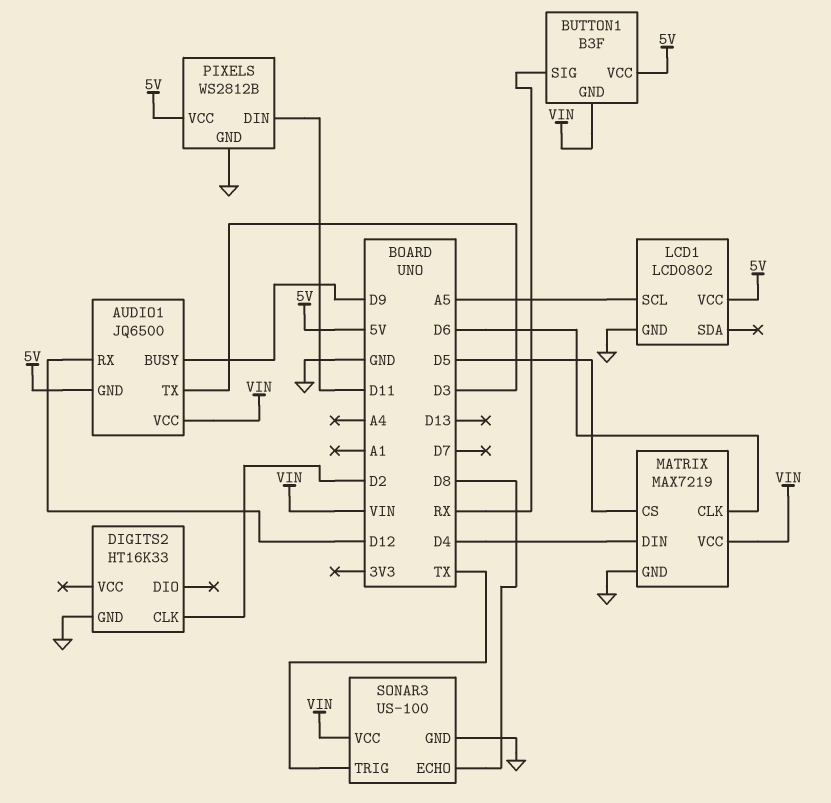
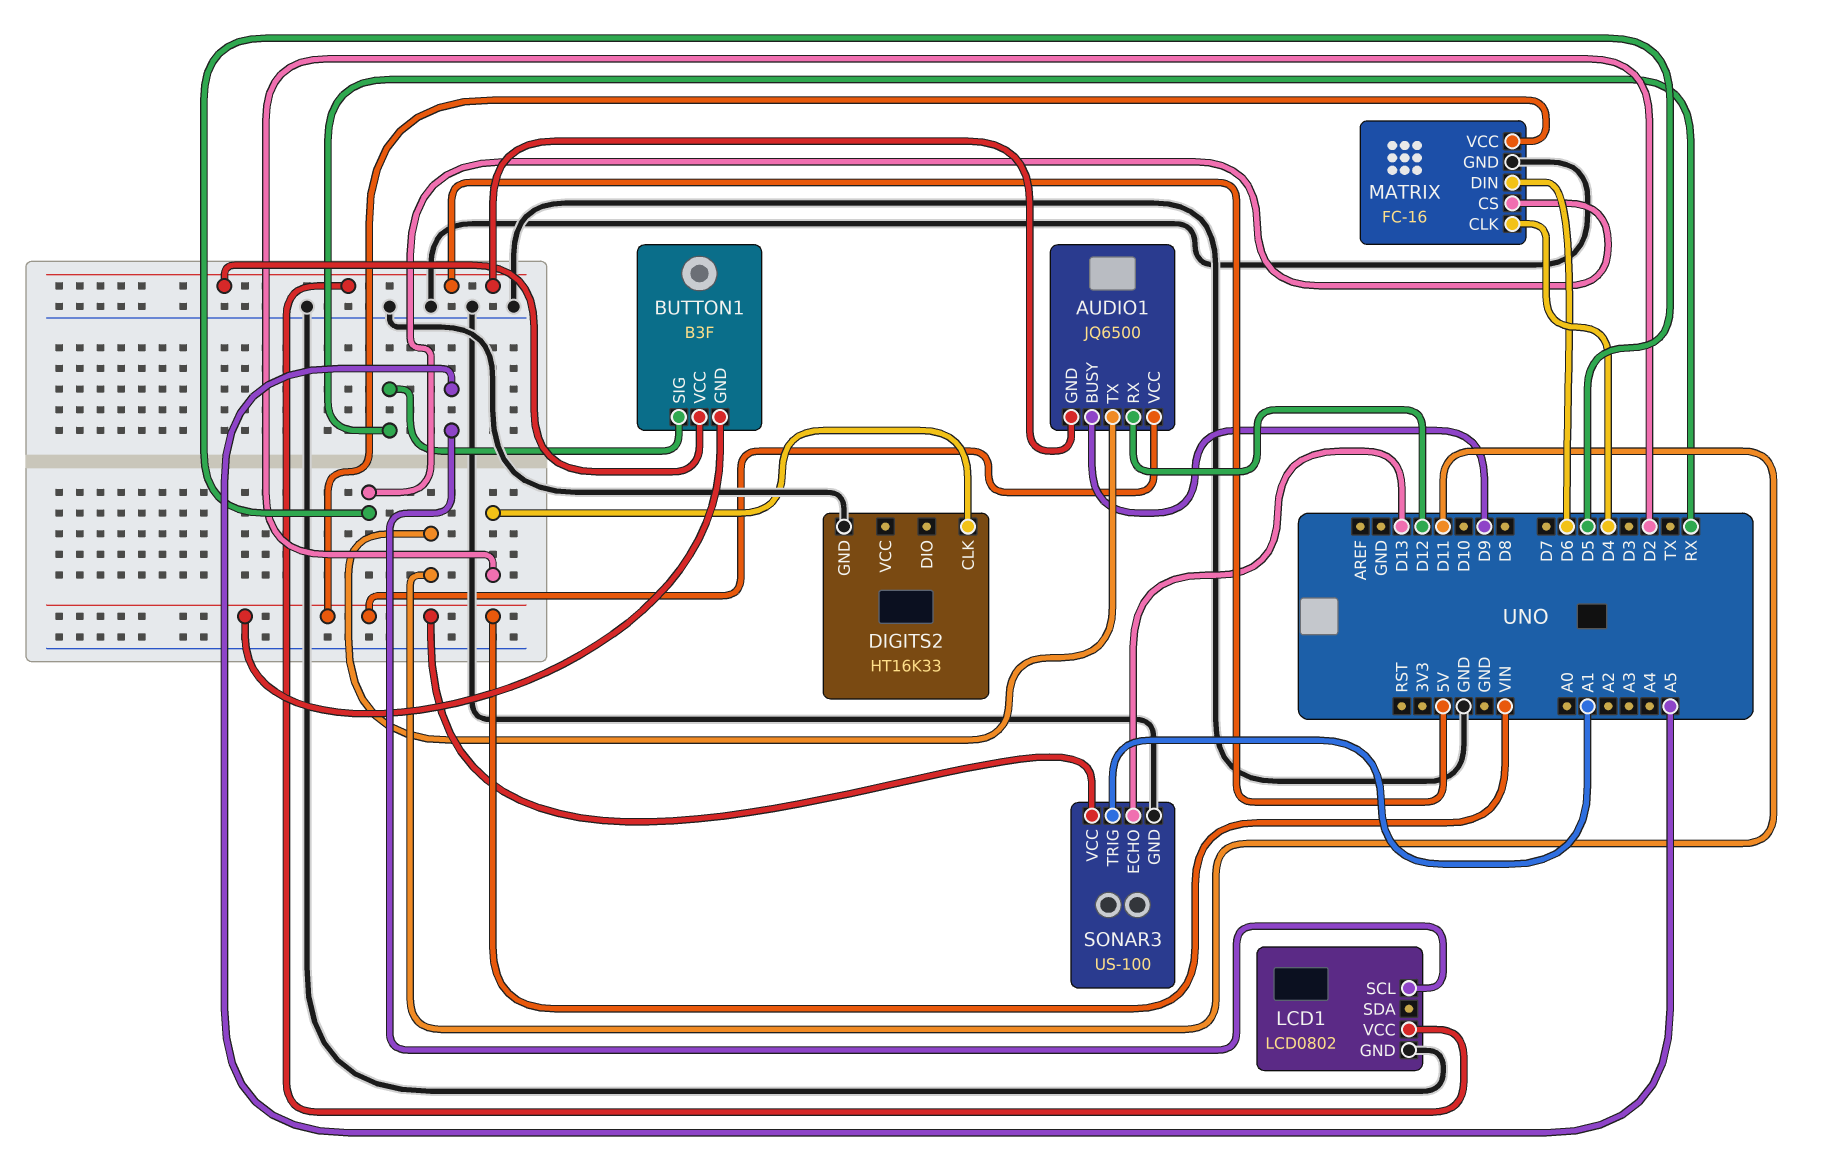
AUDIO1 pin TX: D3 -> D11
MATRIX: MAX7219 -> FC-16
MATRIX pin CLK: D6 -> D4
MATRIX pin DIN: D4 -> D6
PIXELS: WS2812B -> none
PIXELS pin DIN: D11 -> none
PIXELS pin GND: GND -> none
PIXELS pin VCC: 5V -> none
SONAR3 pin ECHO: D8 -> D13
SONAR3 pin TRIG: TX -> A1

